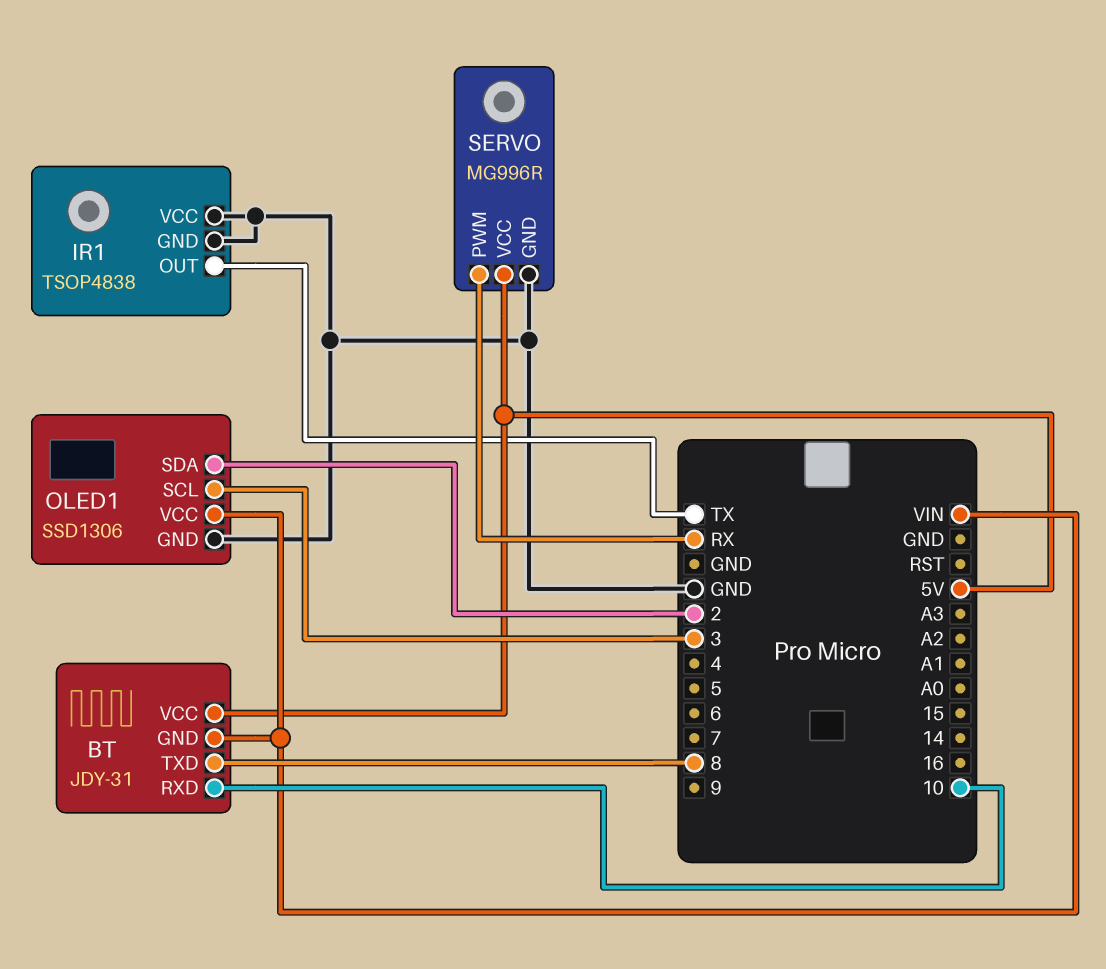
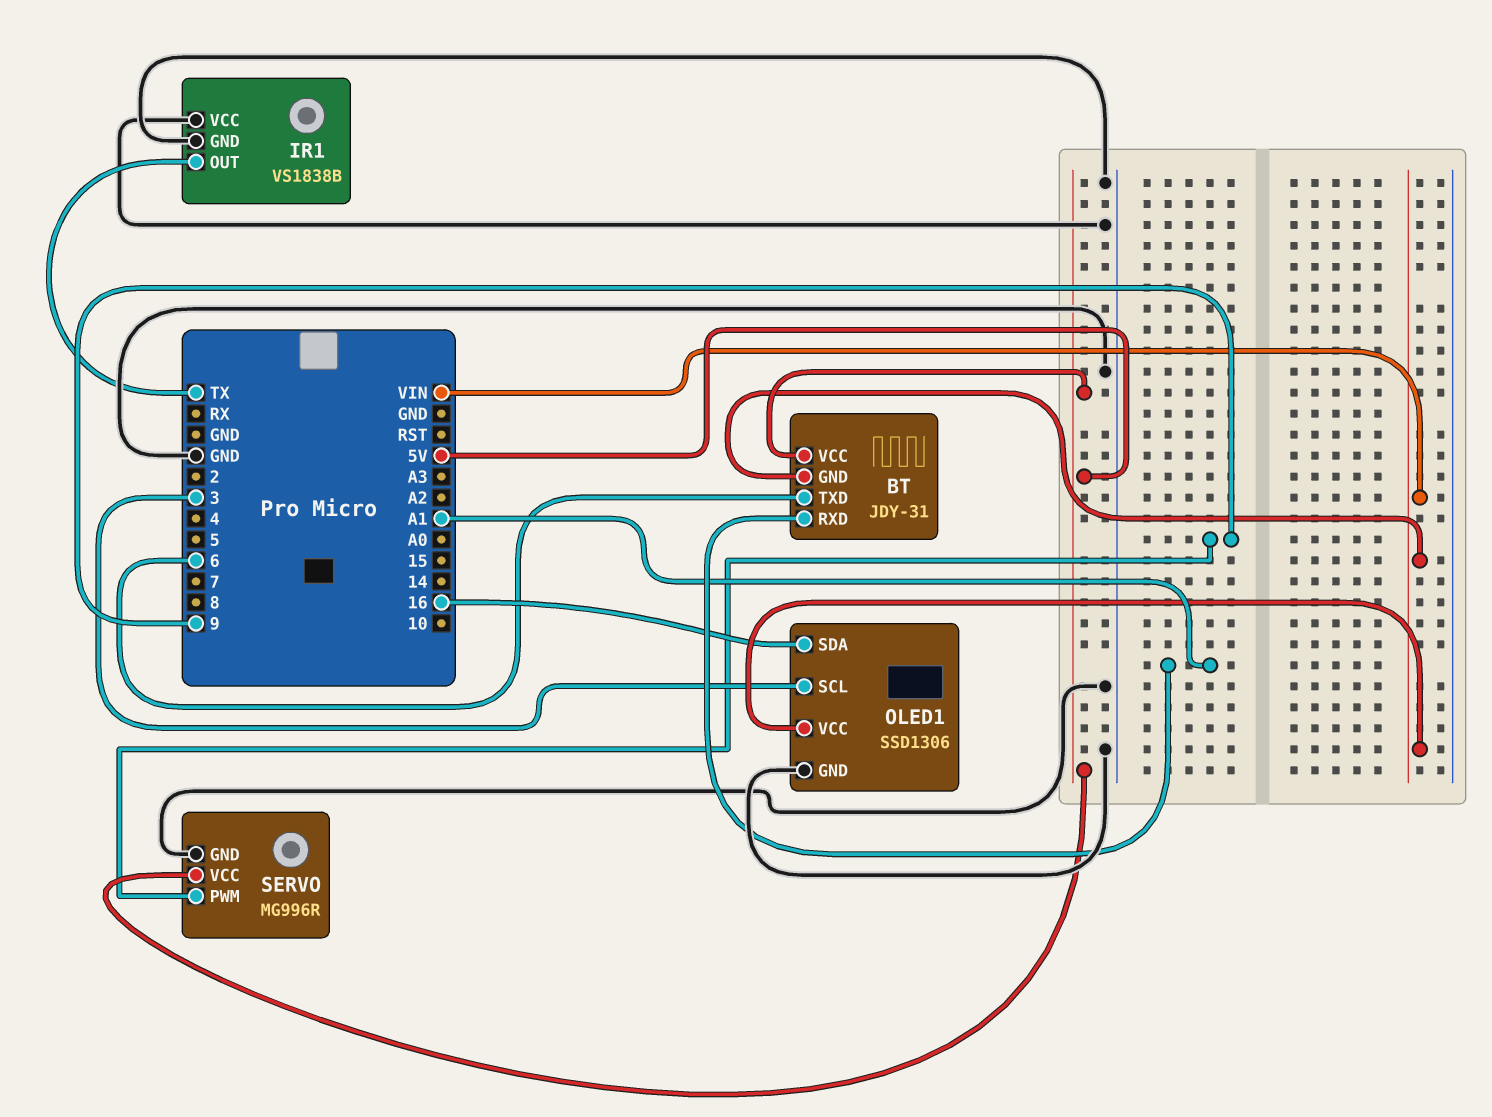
BT pin RXD: 10 -> A1
BT pin TXD: 8 -> 6
IR1: TSOP4838 -> VS1838B
OLED1 pin SDA: 2 -> 16
SERVO pin PWM: RX -> 9

